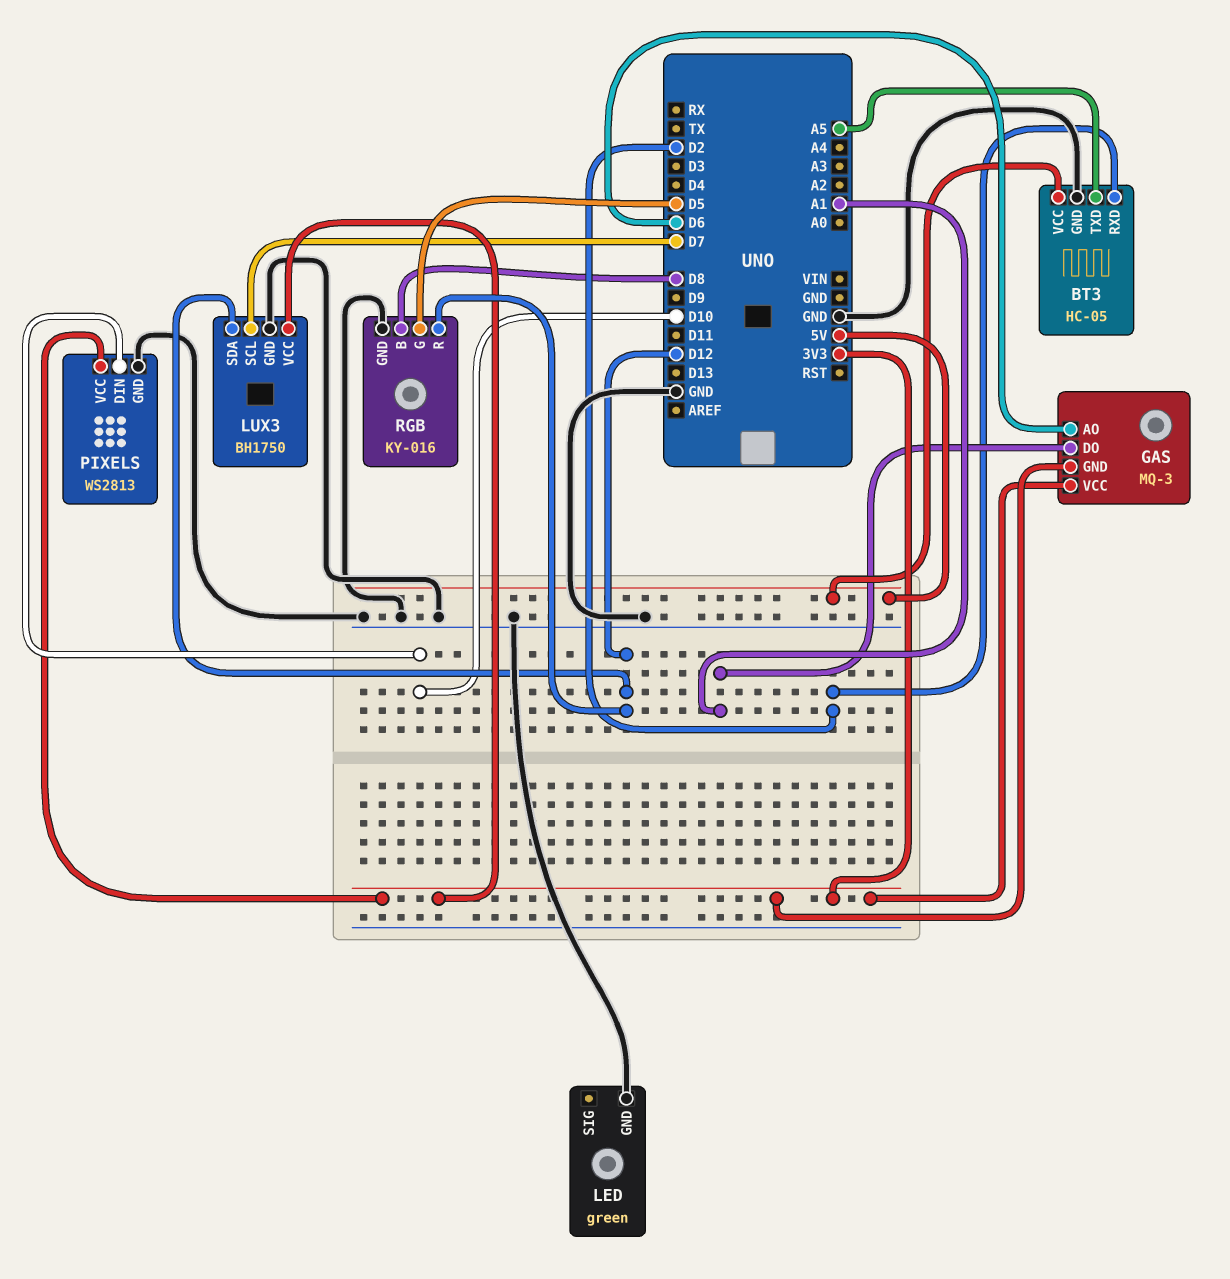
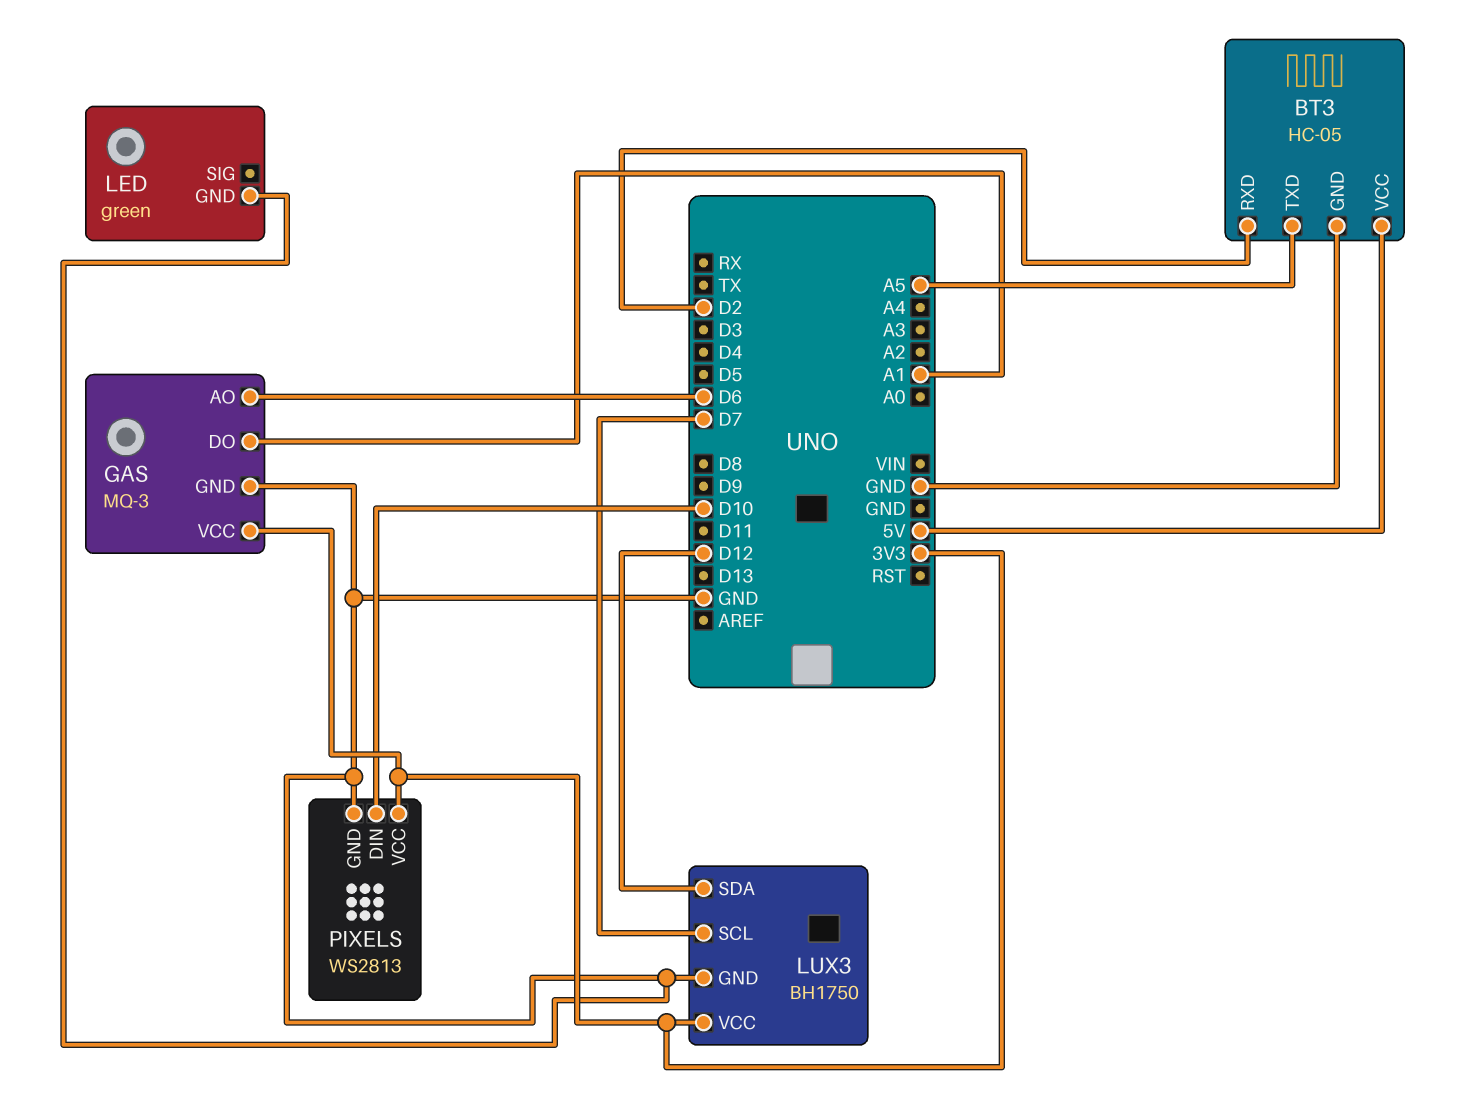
GAS pin GND: 3V3 -> GND
RGB: KY-016 -> none
RGB pin B: D8 -> none
RGB pin G: D5 -> none
RGB pin GND: GND -> none
RGB pin R: D12 -> none

